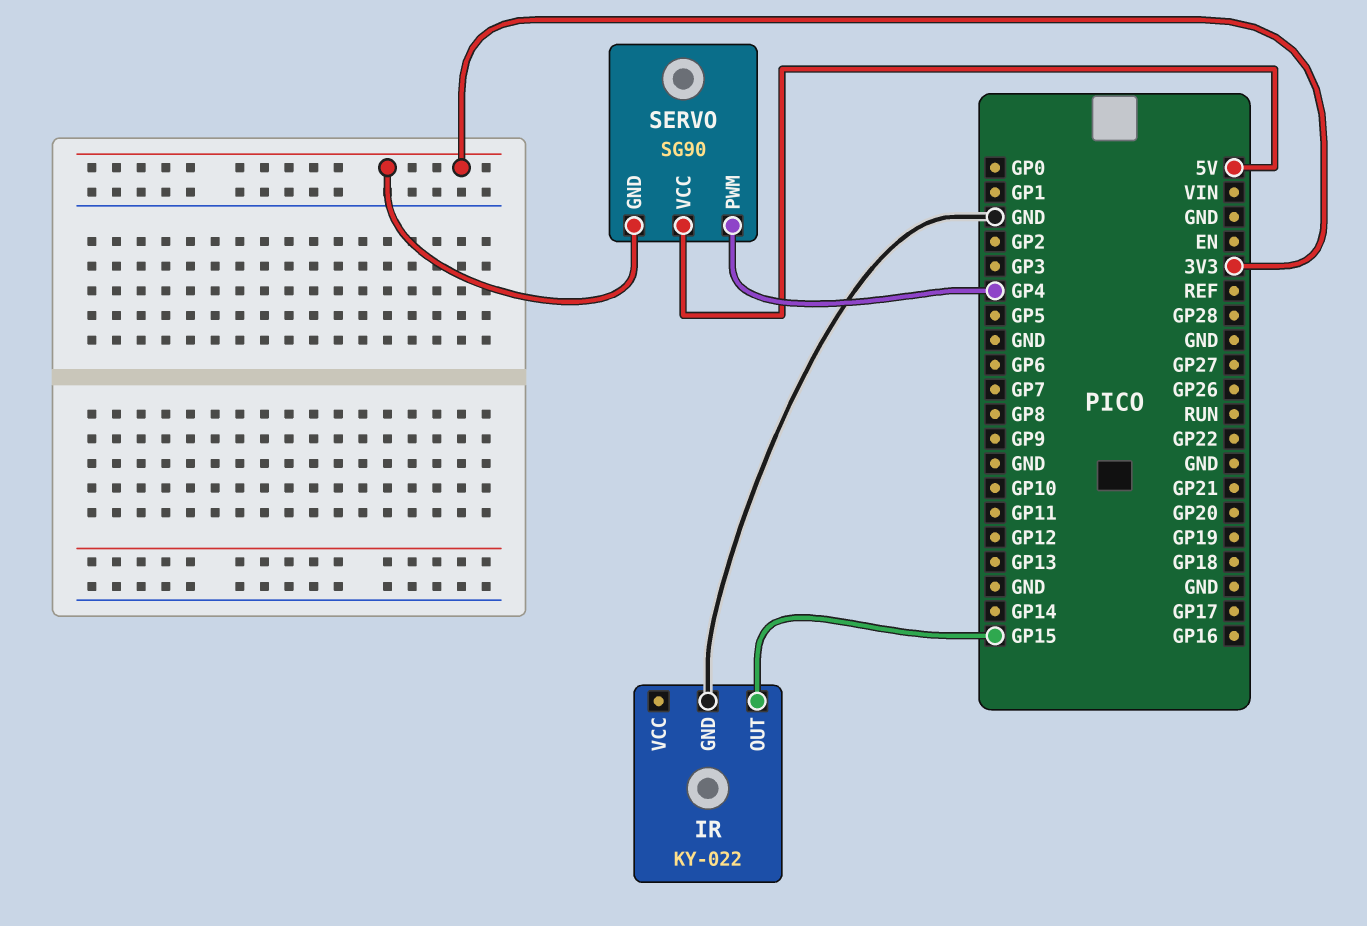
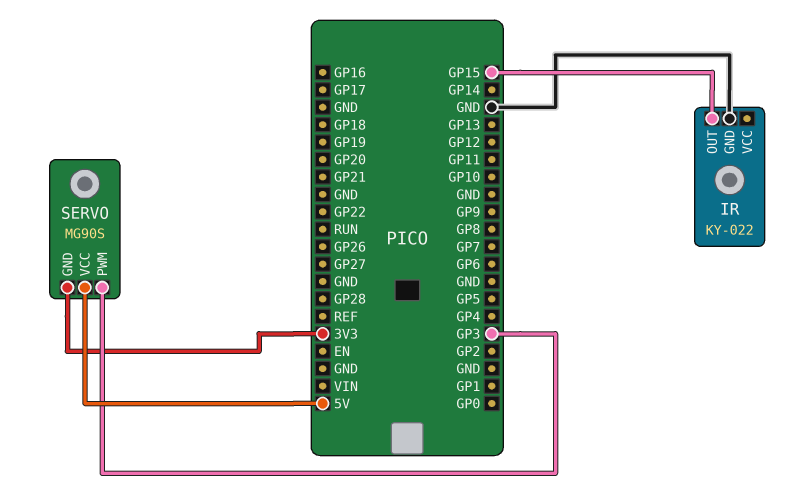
SERVO: SG90 -> MG90S
SERVO pin PWM: GP4 -> GP3

